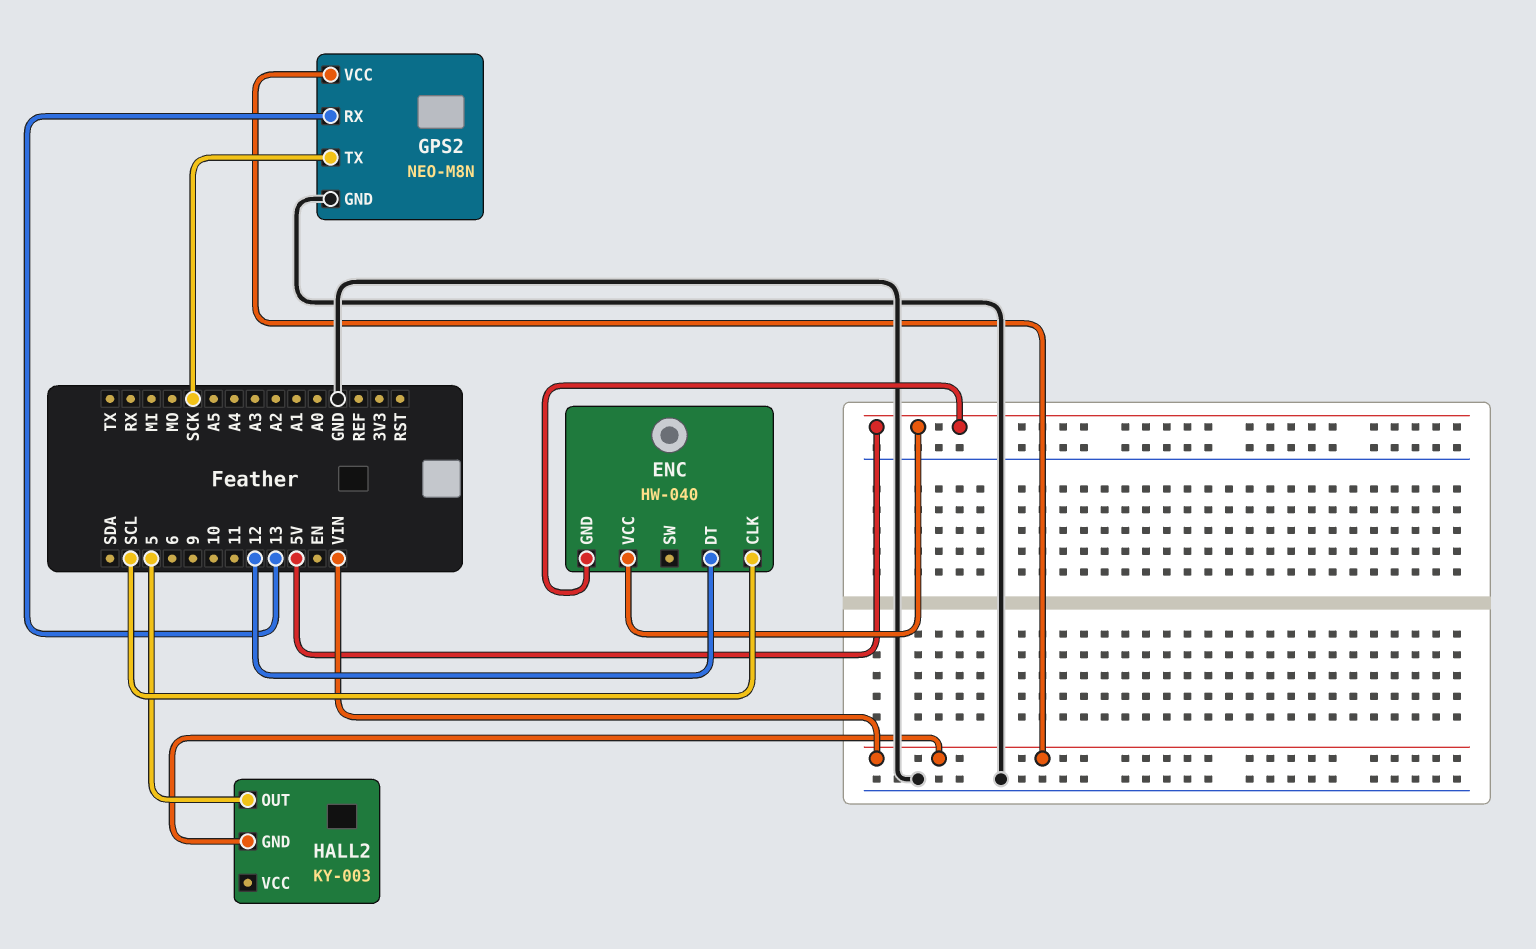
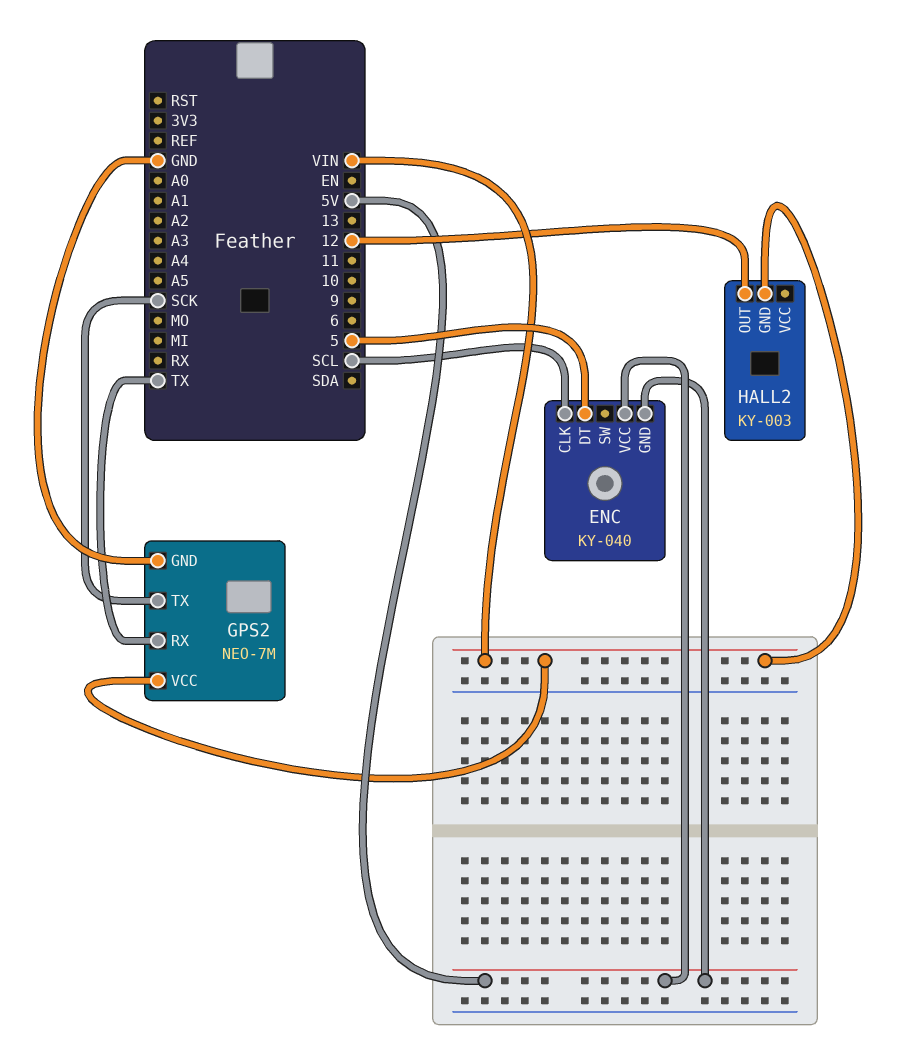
ENC: HW-040 -> KY-040
ENC pin DT: 12 -> 5
GPS2: NEO-M8N -> NEO-7M
GPS2 pin RX: 13 -> TX
HALL2 pin OUT: 5 -> 12

